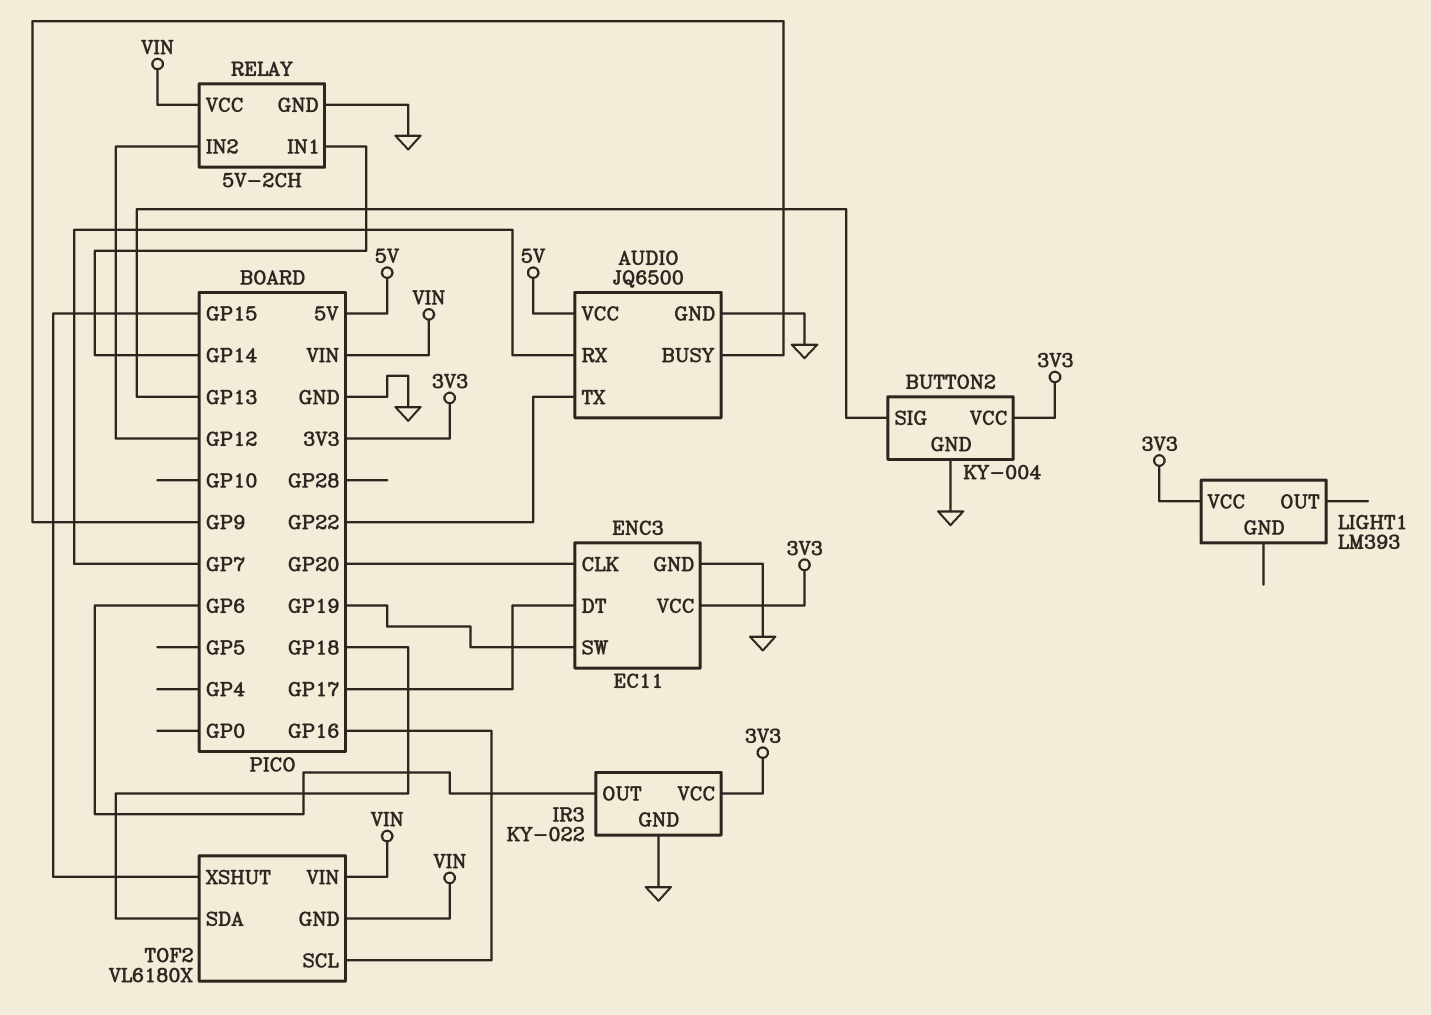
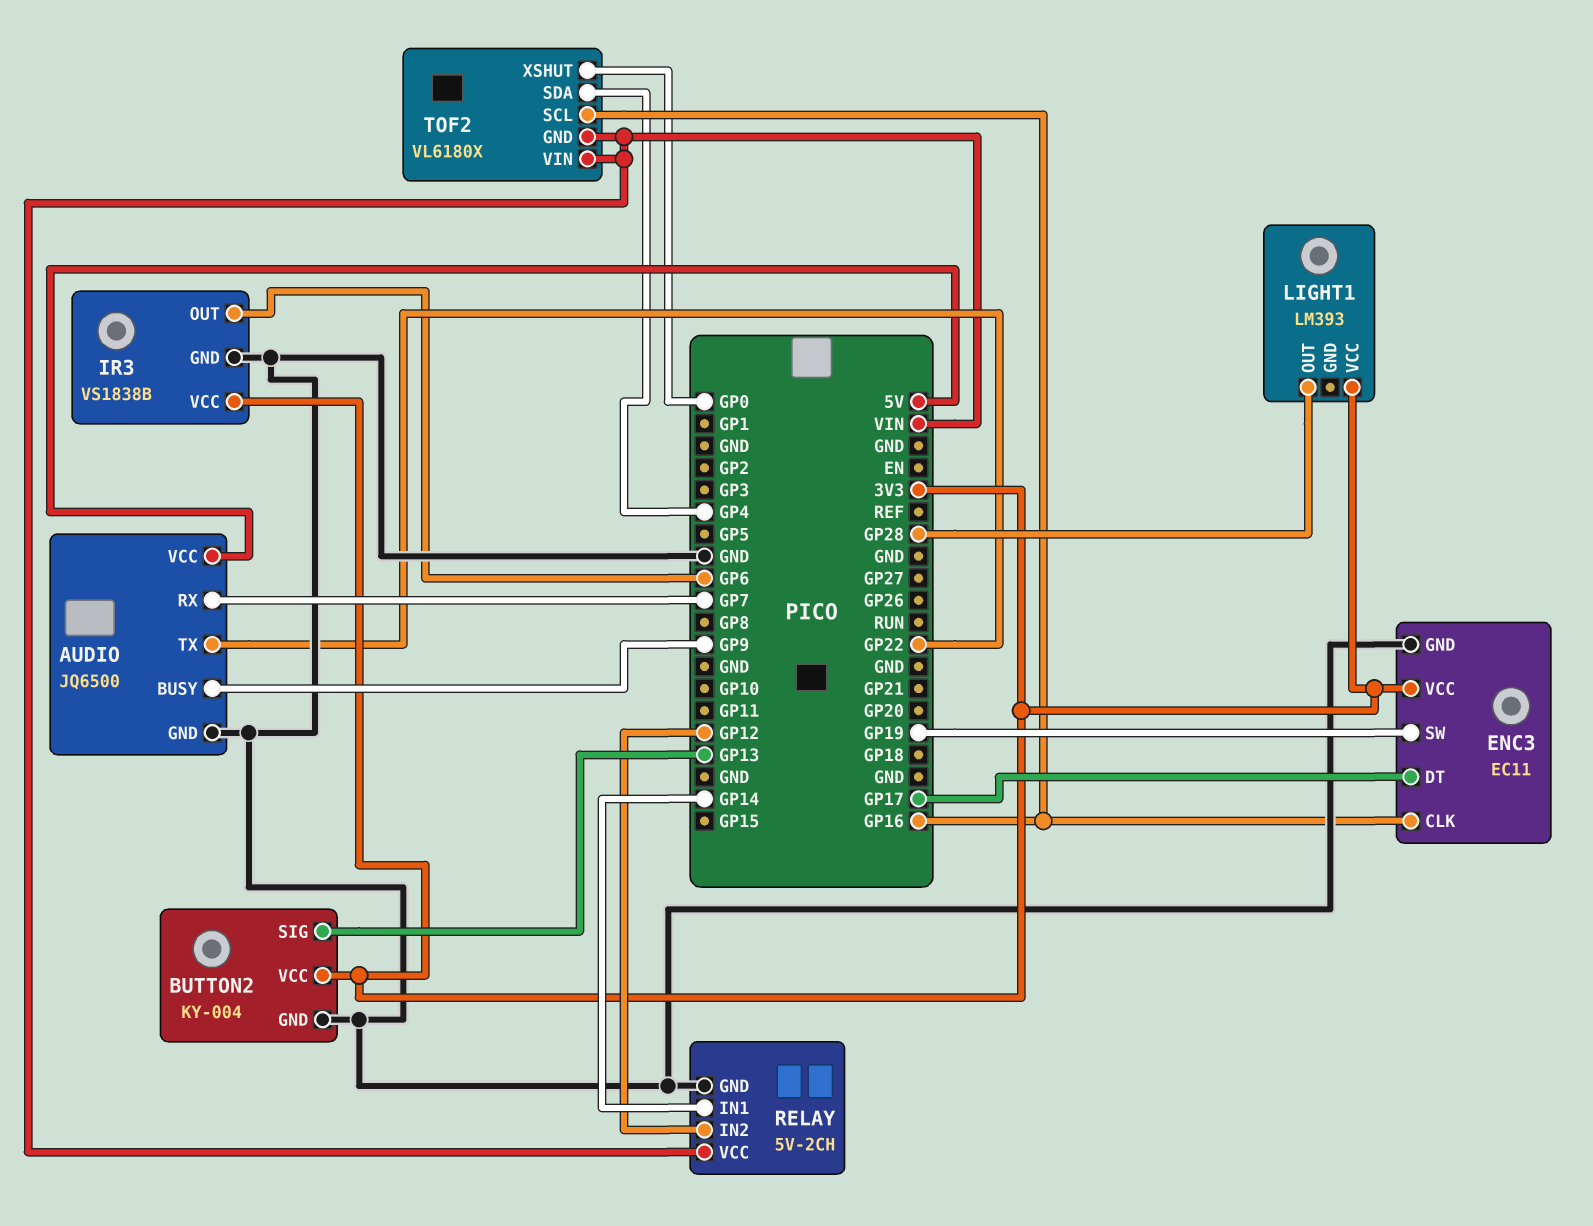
ENC3 pin CLK: GP20 -> GP16
IR3: KY-022 -> VS1838B
LIGHT1 pin OUT: none -> GP28
TOF2 pin SDA: GP18 -> GP4
TOF2 pin XSHUT: GP15 -> GP0

